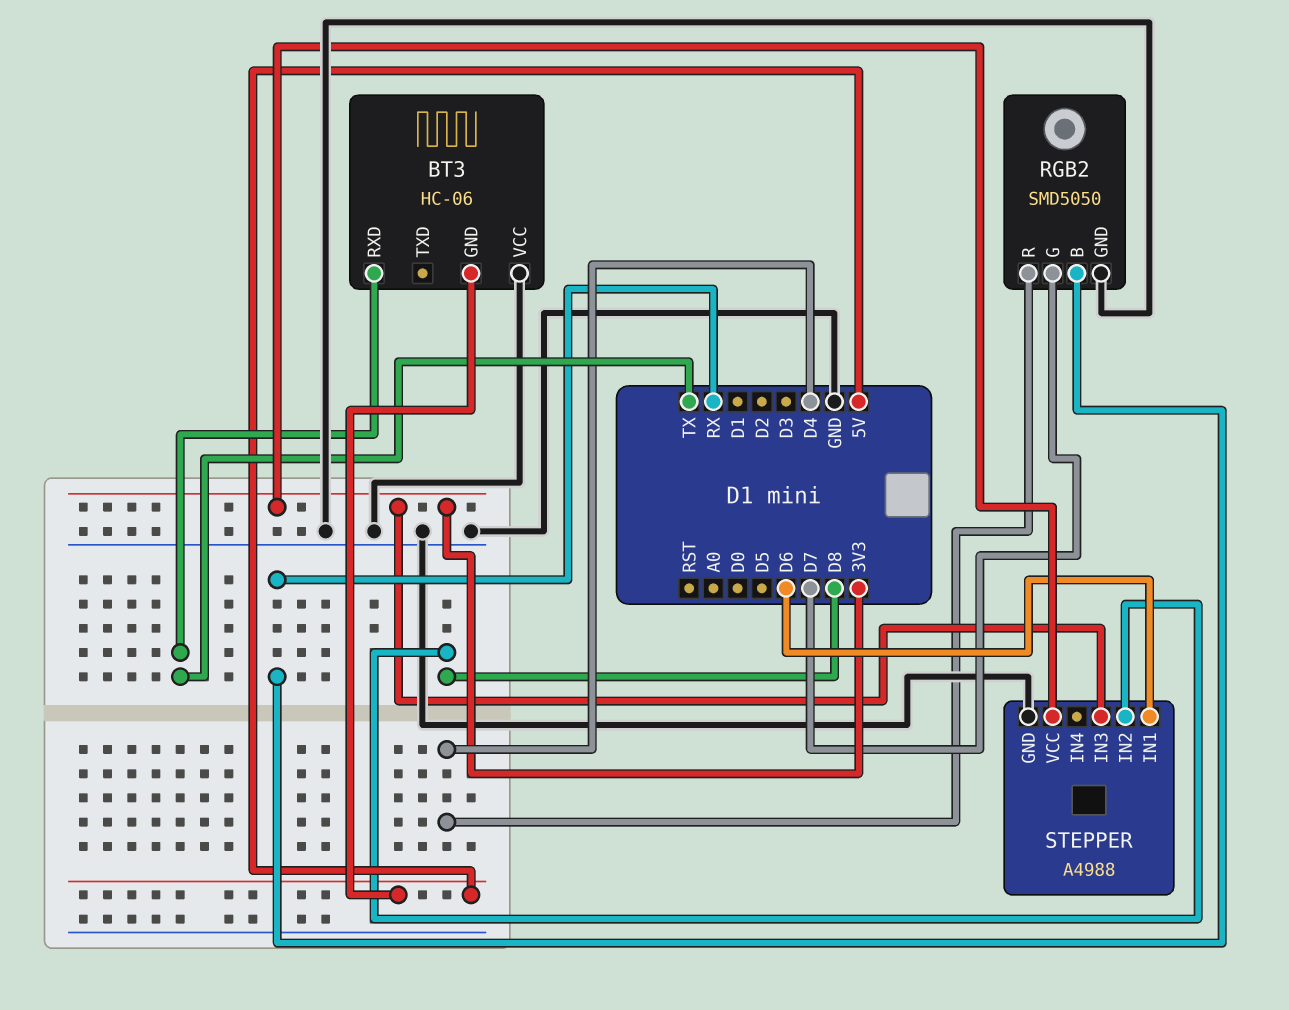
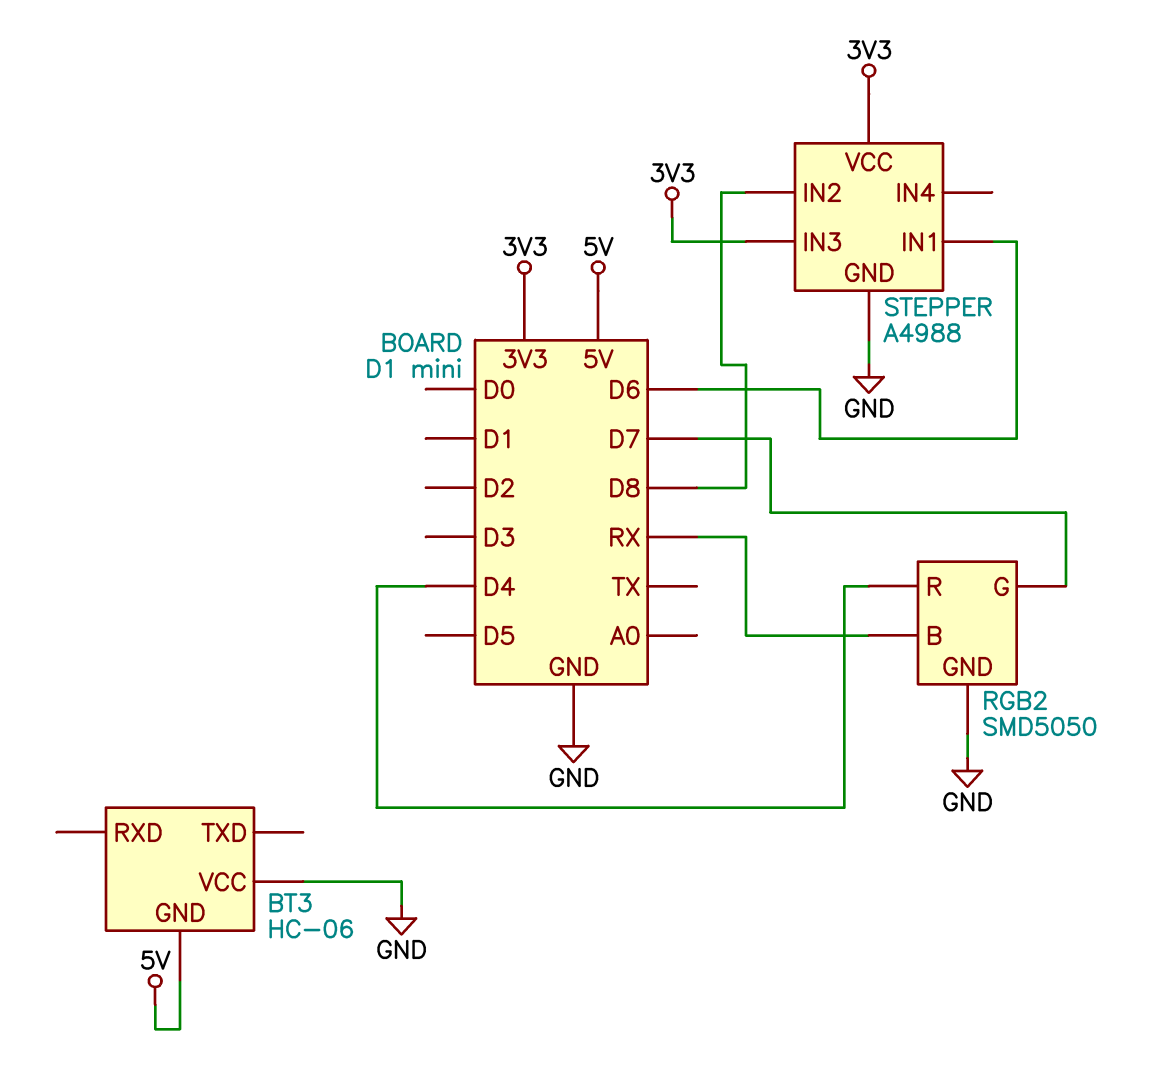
BT3 pin RXD: TX -> none

